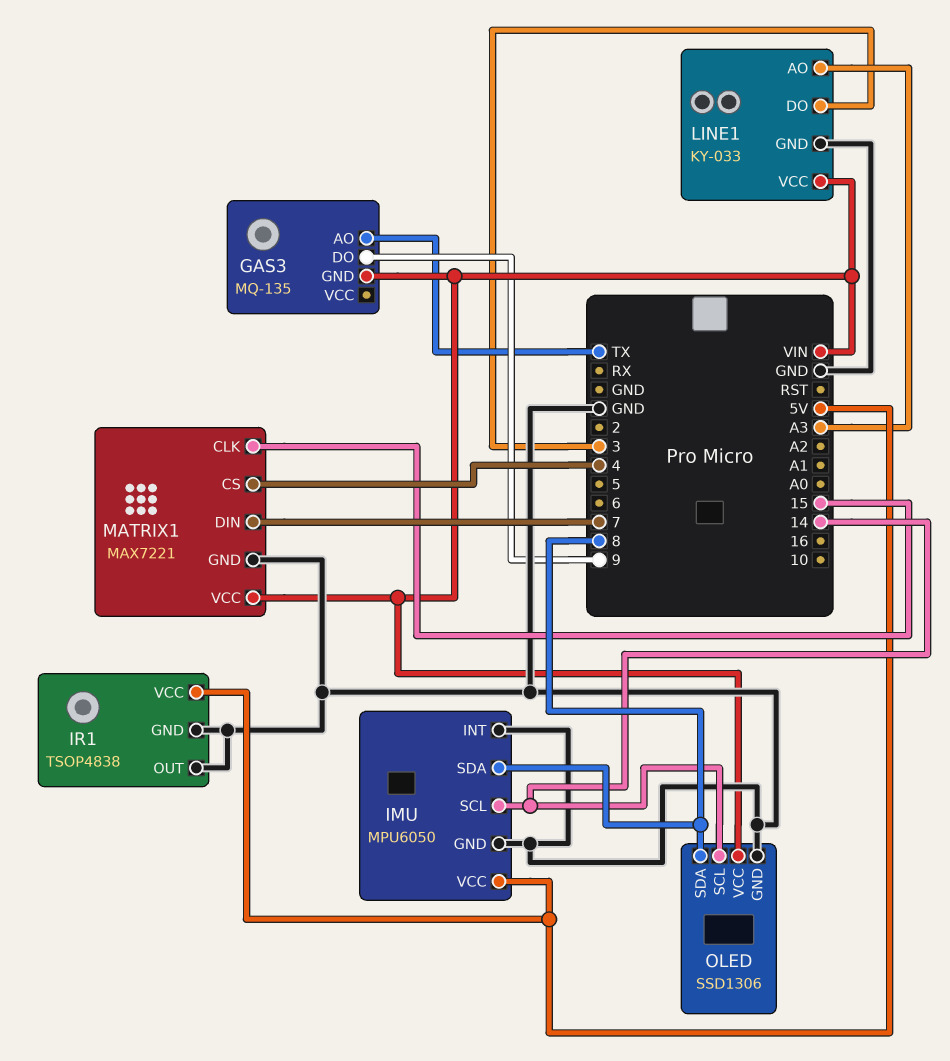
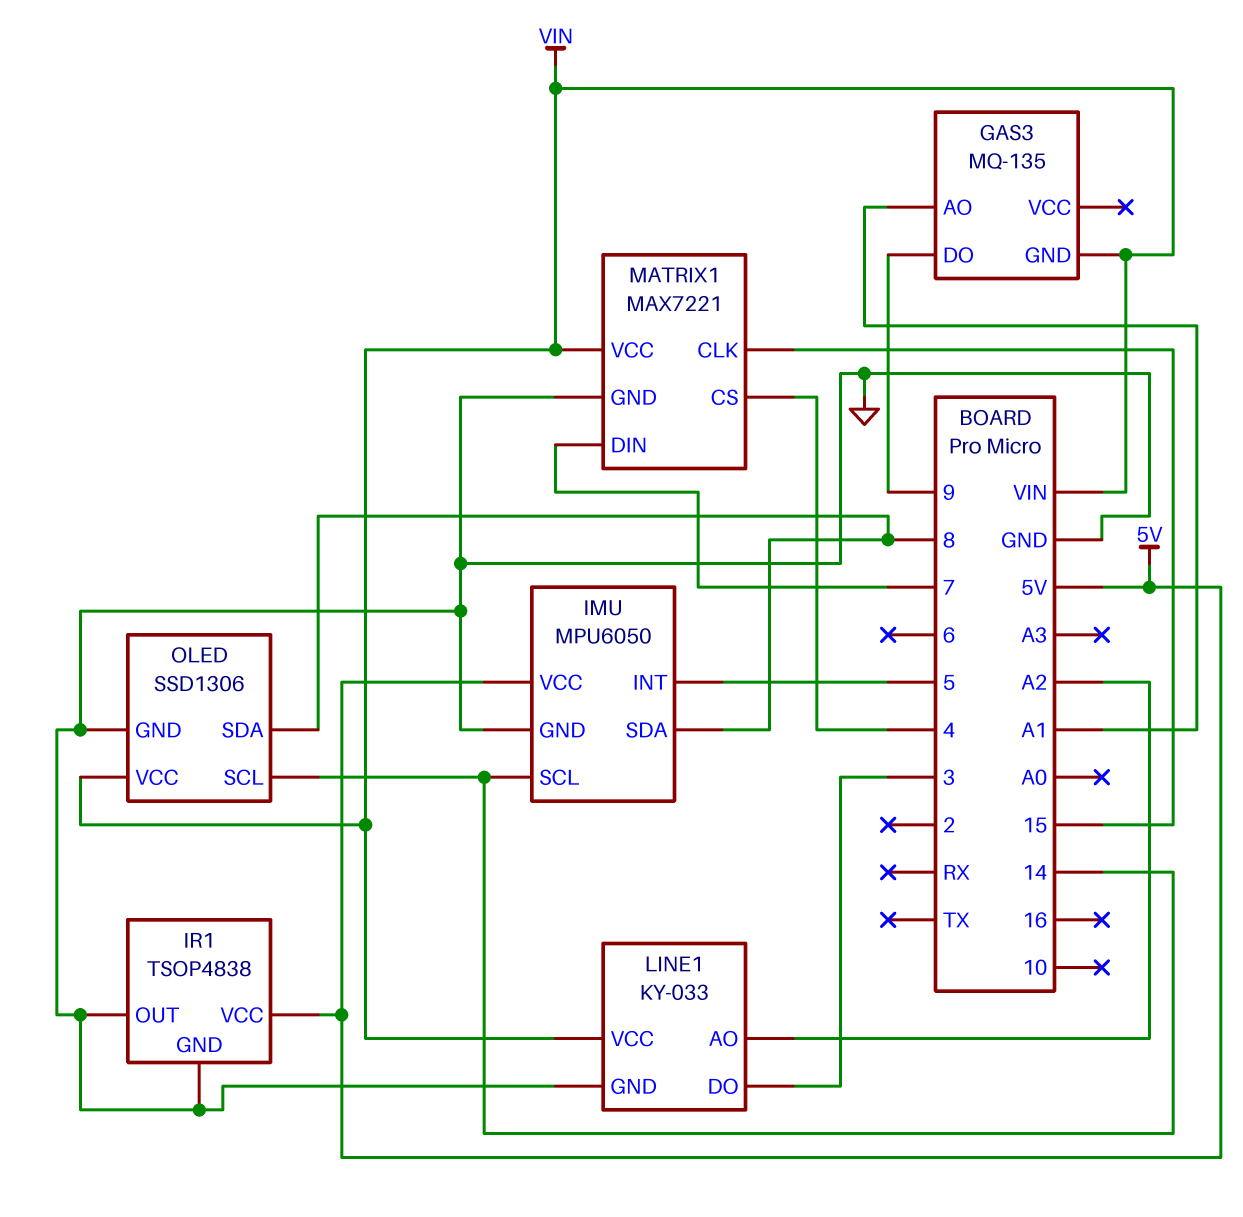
GAS3 pin AO: TX -> A1
IMU pin INT: GND -> 5
LINE1 pin AO: A3 -> A2

